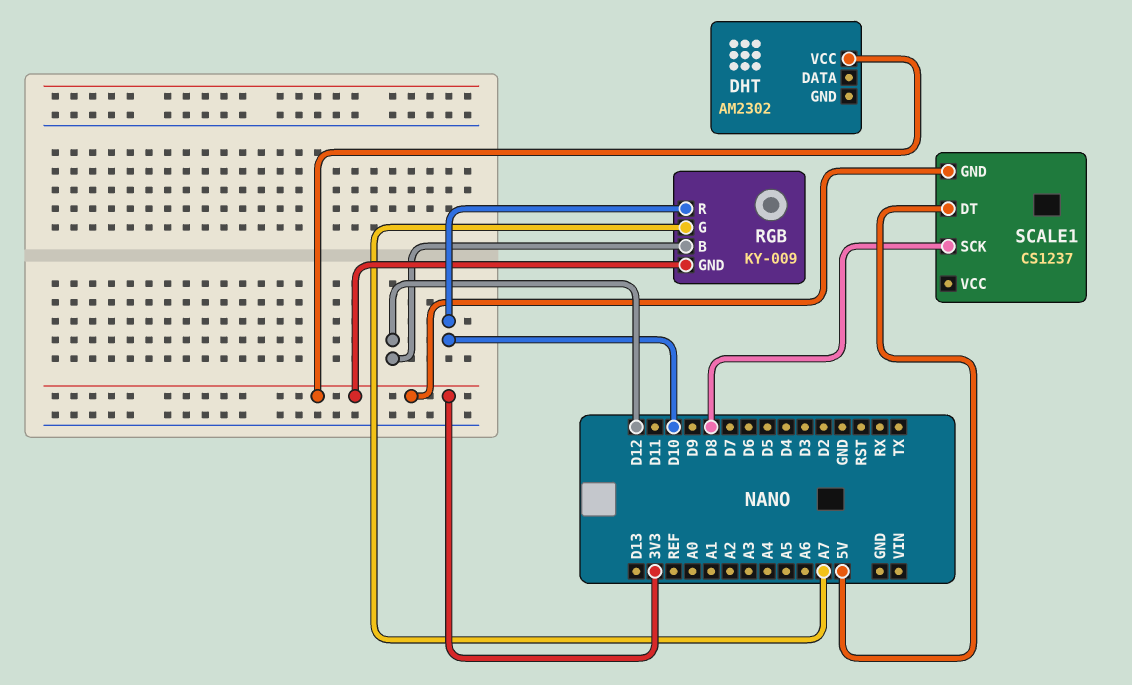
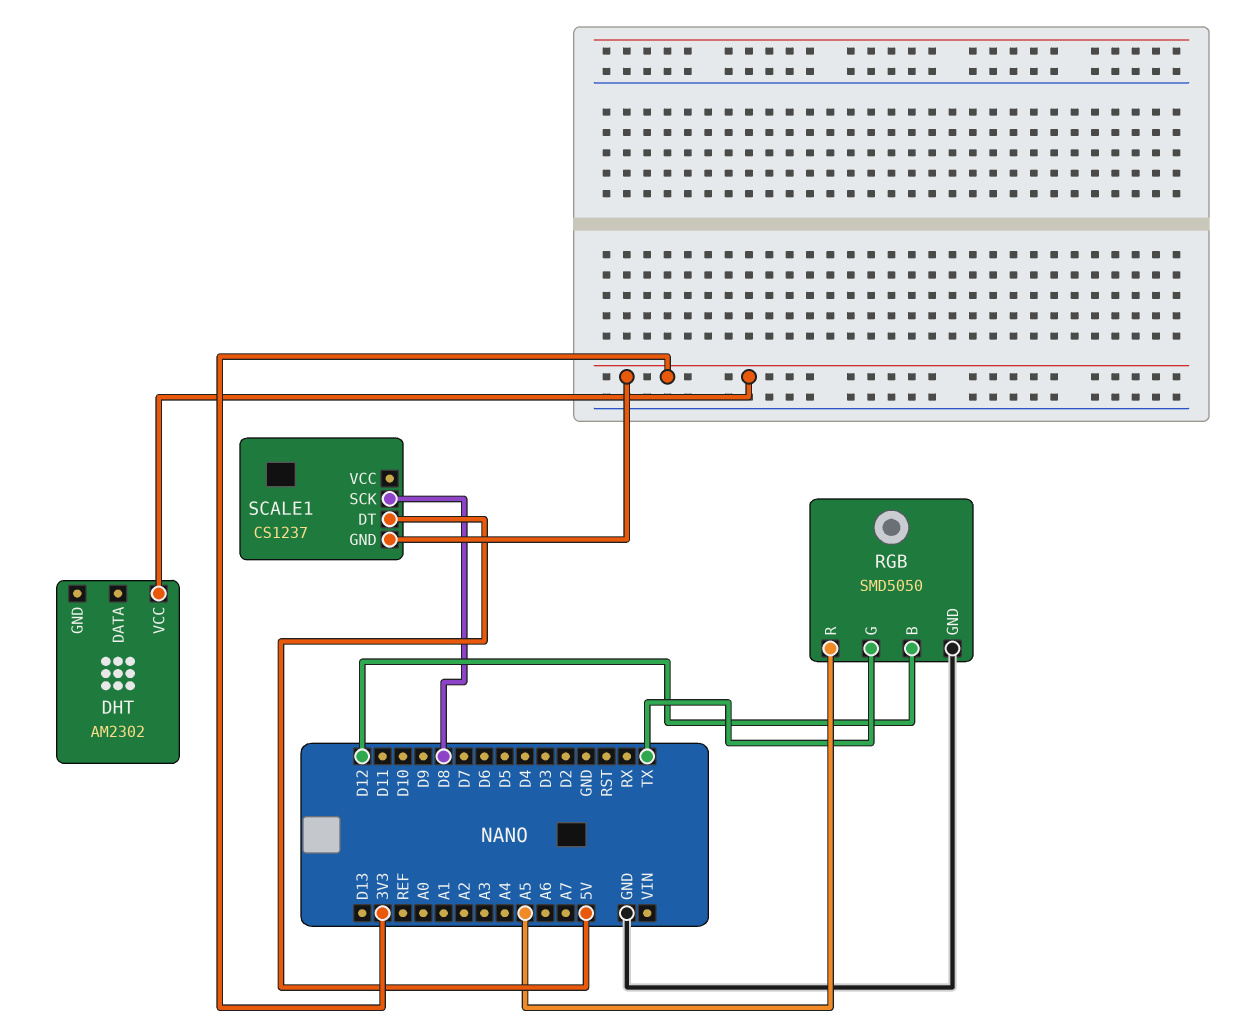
RGB: KY-009 -> SMD5050
RGB pin G: A7 -> TX
RGB pin GND: 3V3 -> GND
RGB pin R: D10 -> A5

